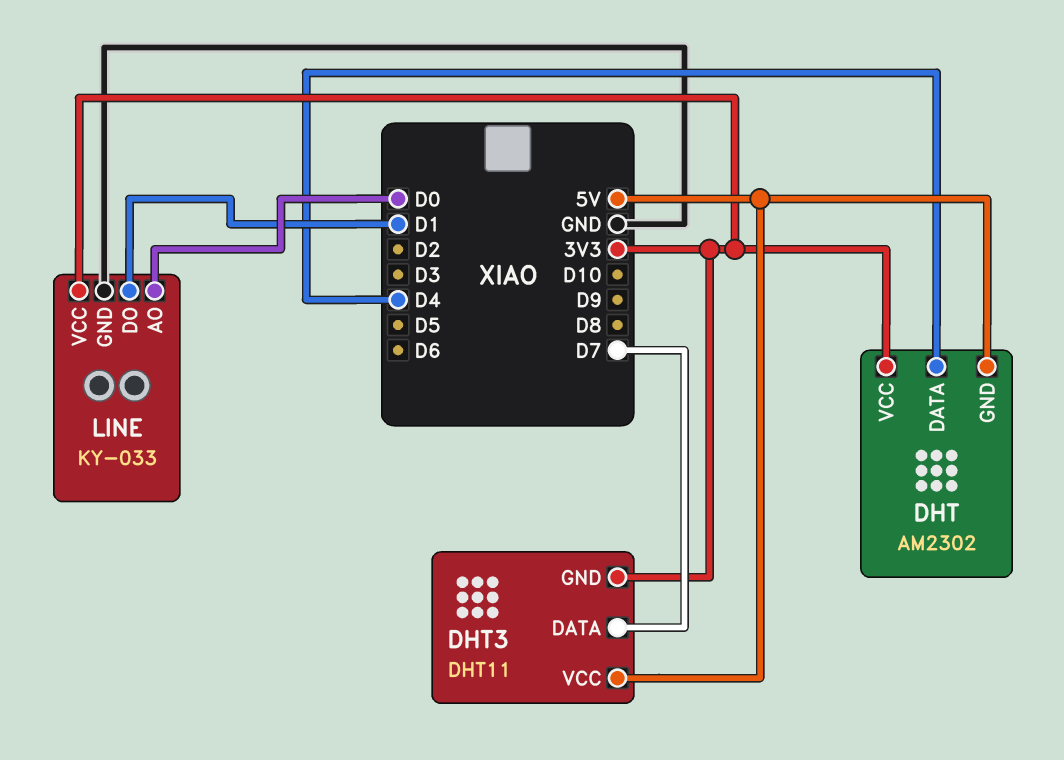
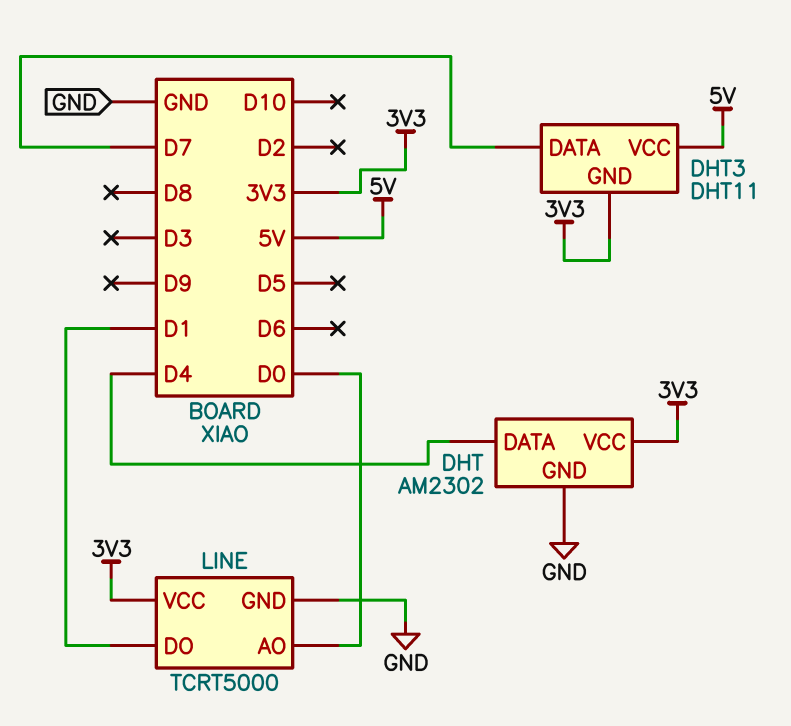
DHT pin GND: 5V -> GND
LINE: KY-033 -> TCRT5000

